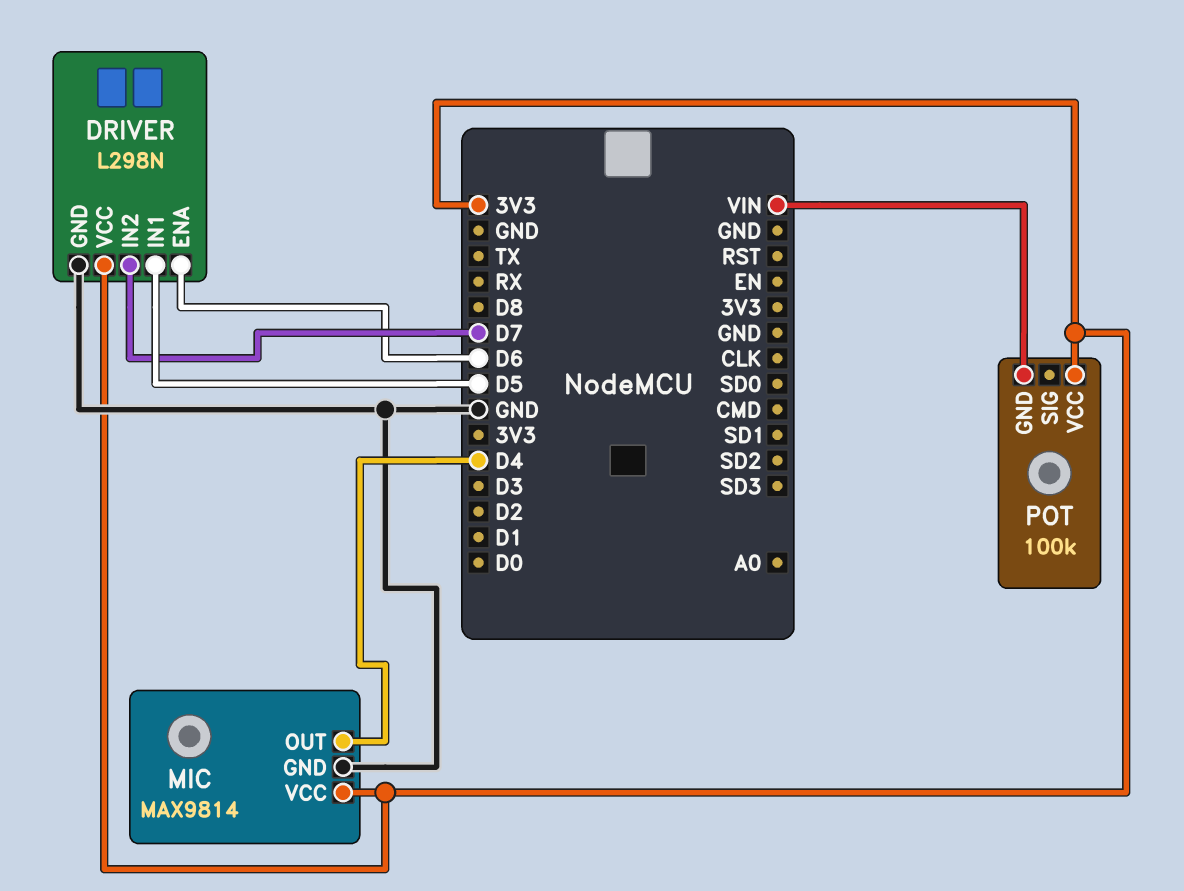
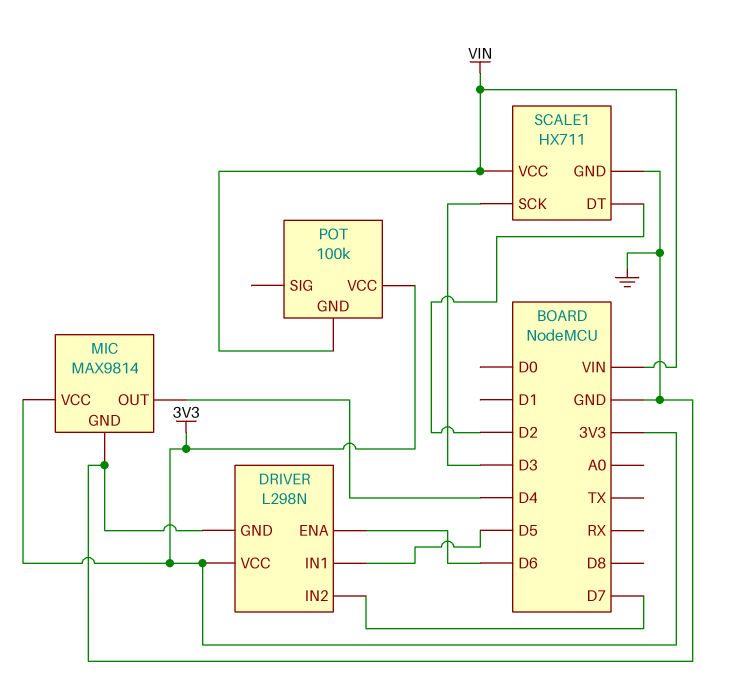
SCALE1: none -> HX711
SCALE1 pin DT: none -> D2
SCALE1 pin GND: none -> GND
SCALE1 pin SCK: none -> D3
SCALE1 pin VCC: none -> VIN

